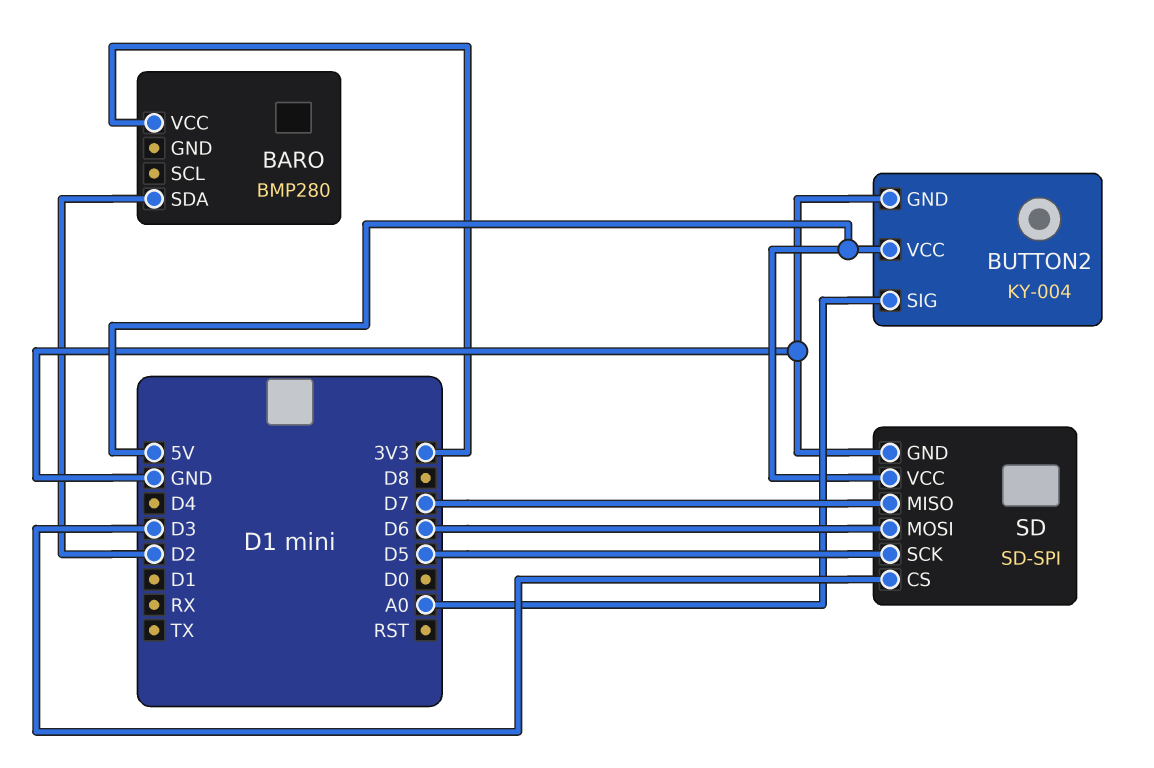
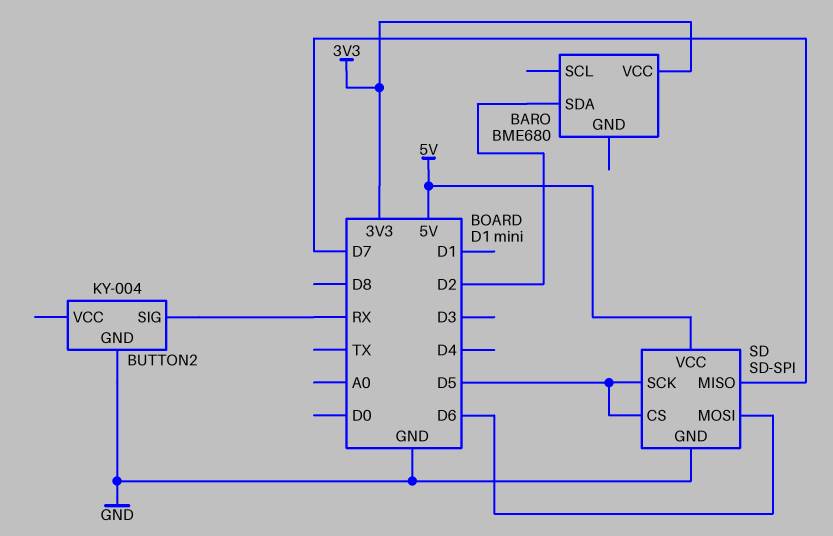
BARO: BMP280 -> BME680
BUTTON2 pin SIG: A0 -> RX
BUTTON2 pin VCC: 5V -> none
SD pin CS: D3 -> D5

